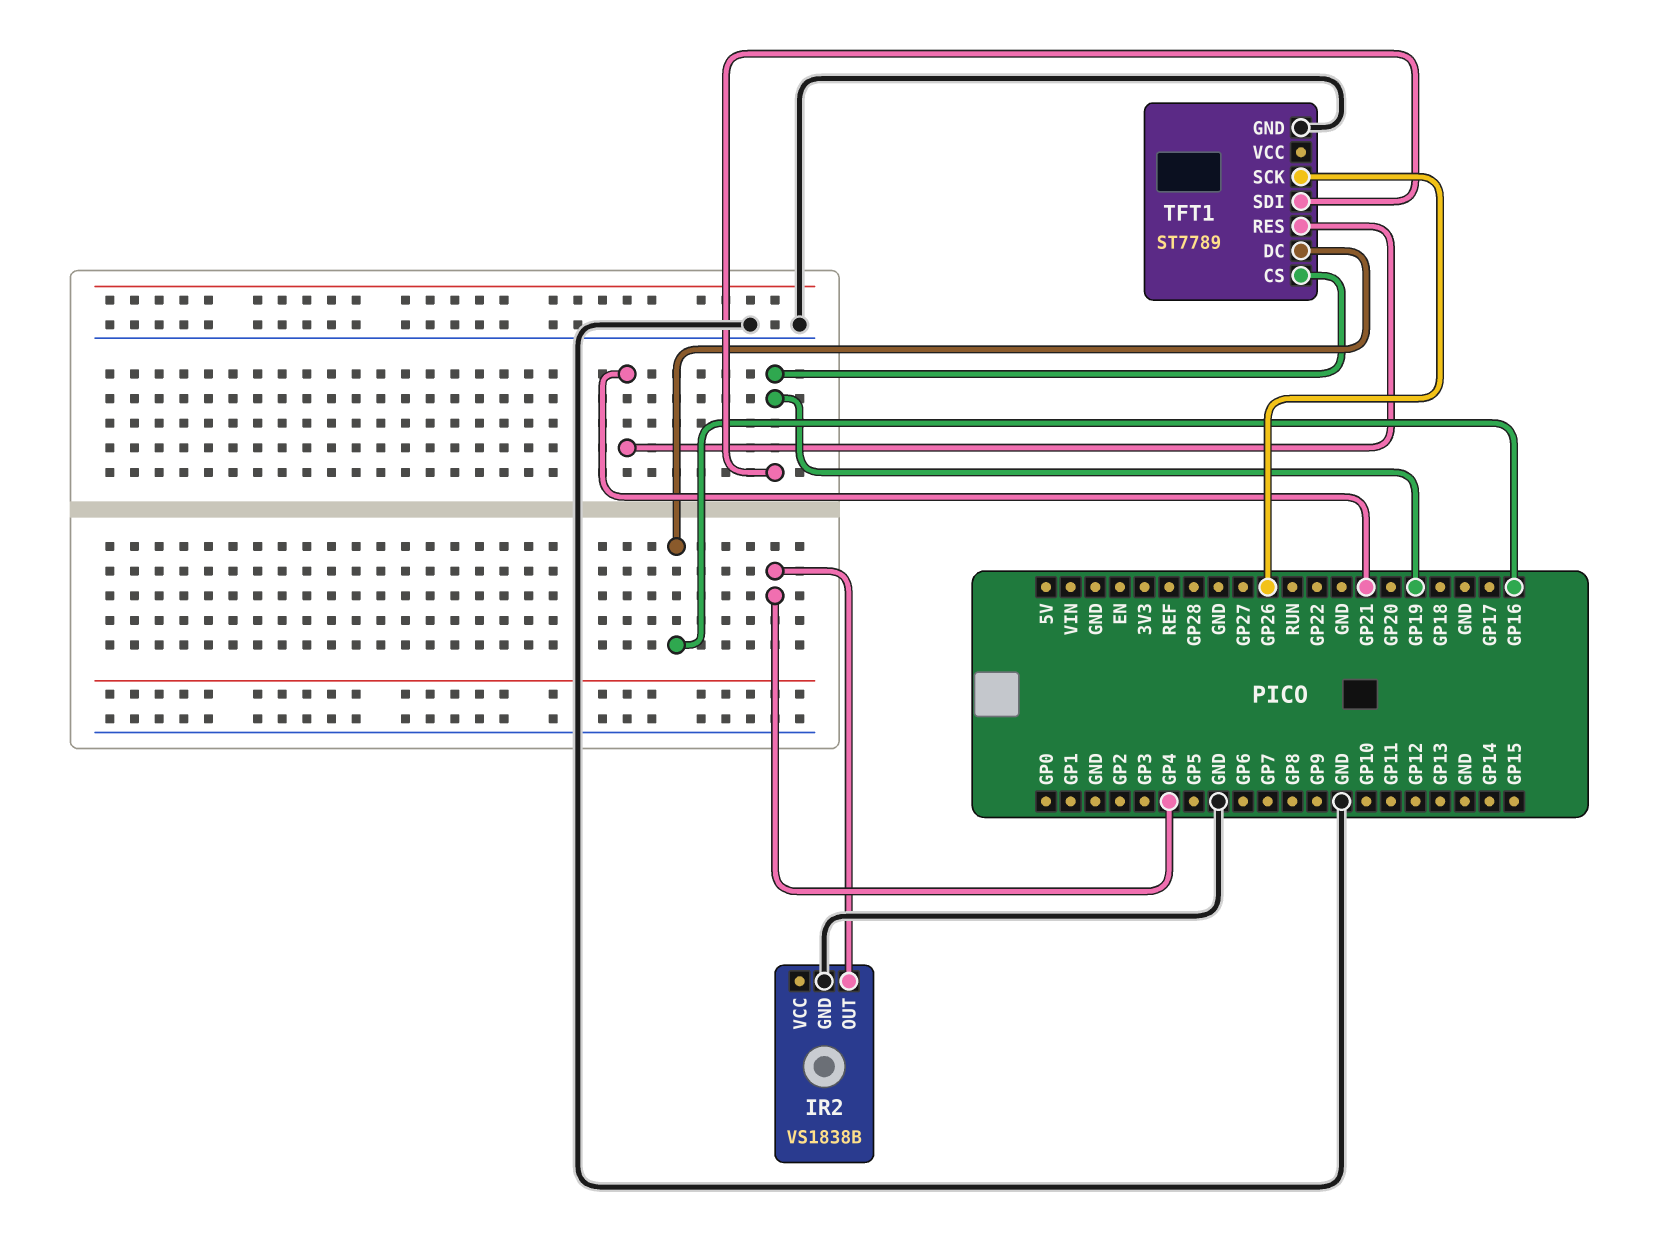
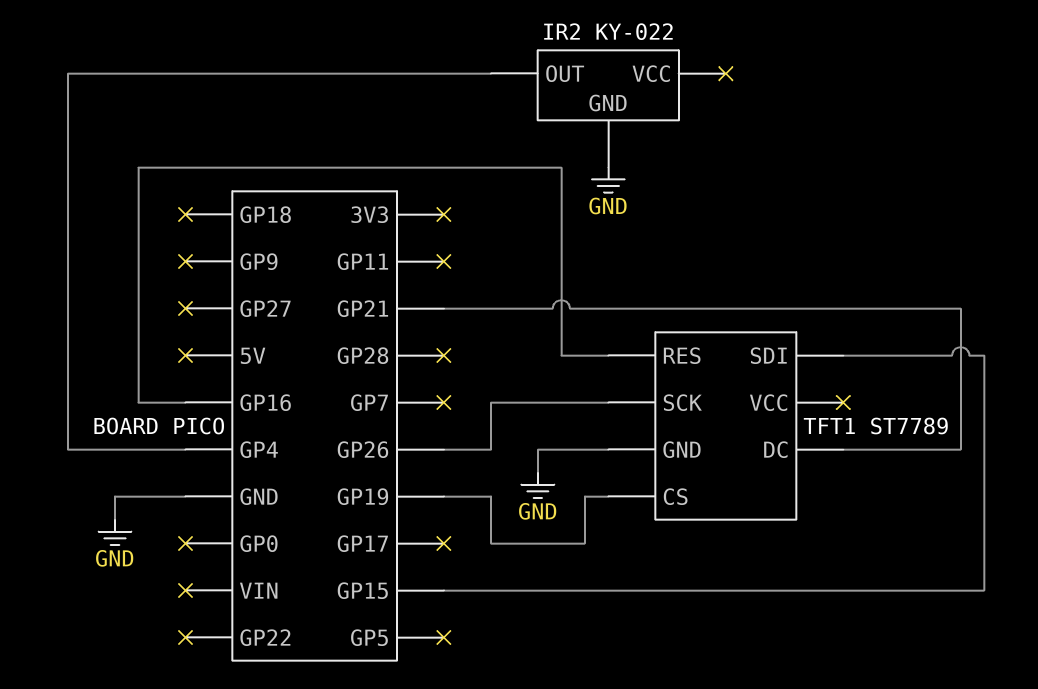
IR2: VS1838B -> KY-022
TFT1 pin DC: GP16 -> GP21
TFT1 pin RES: GP21 -> GP16
TFT1 pin SDI: GP19 -> GP15

